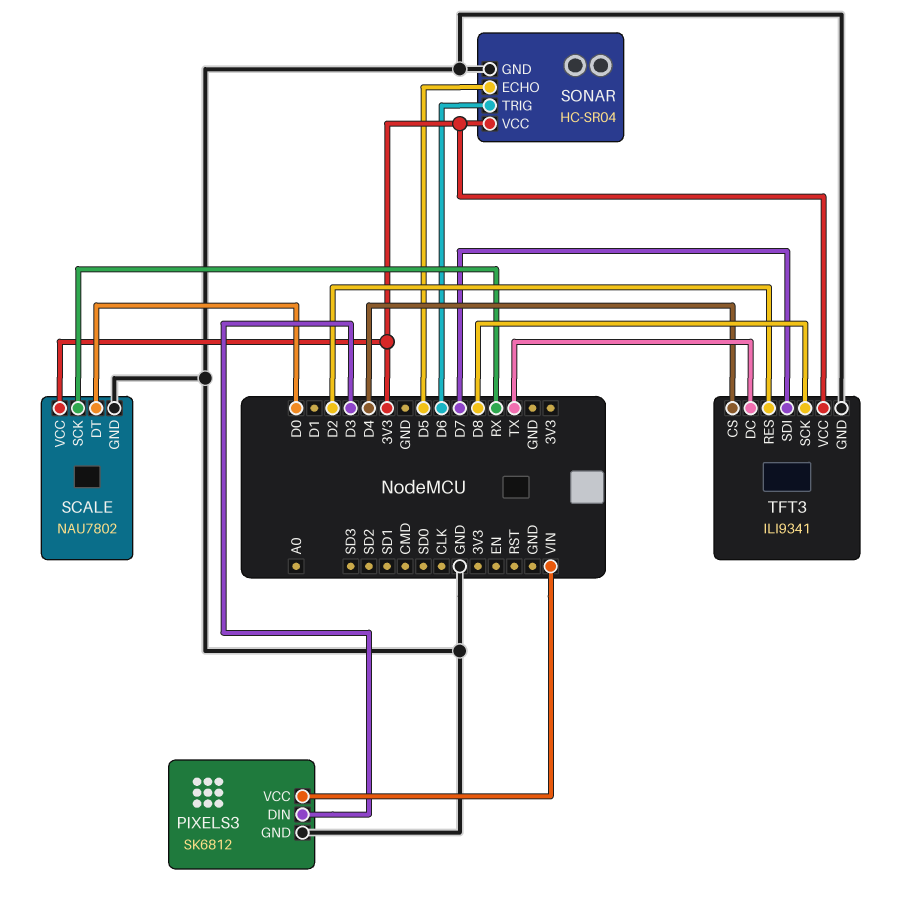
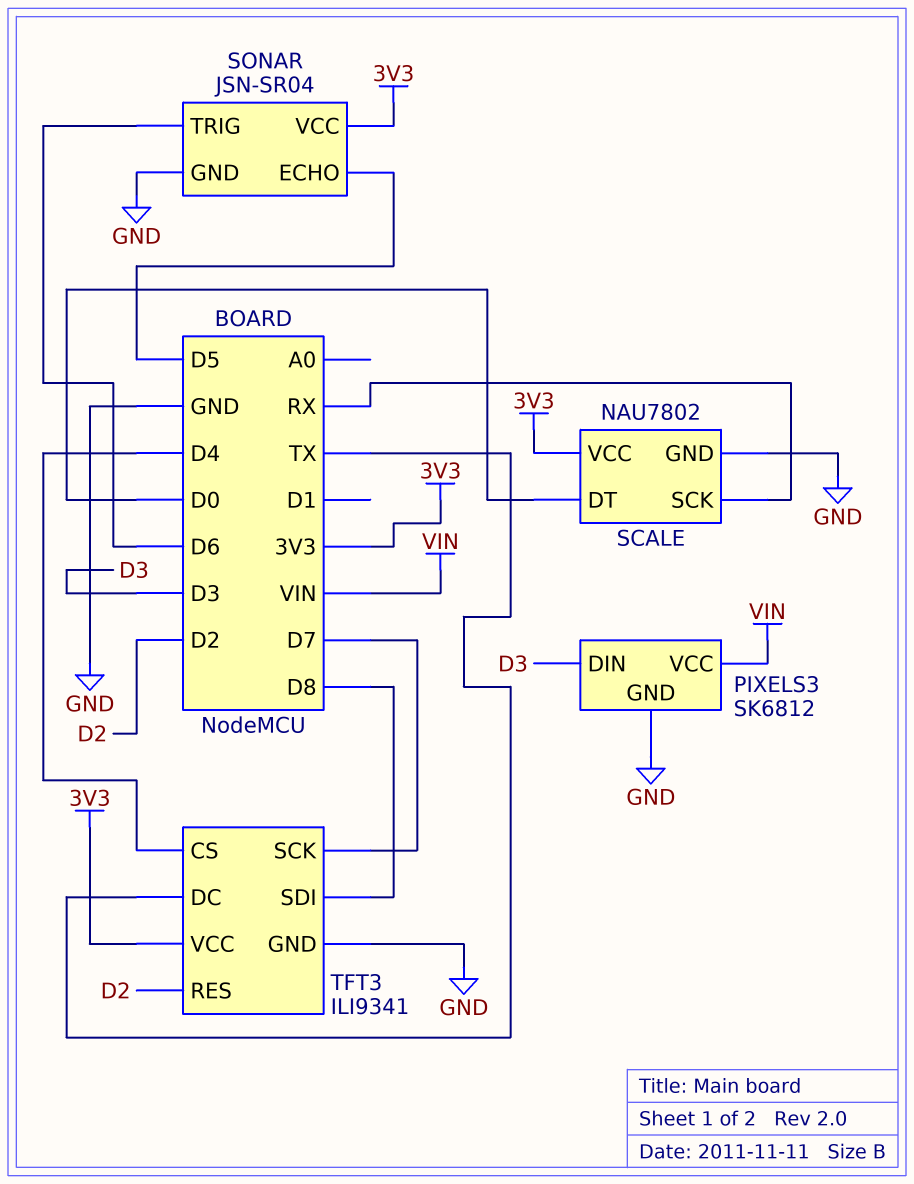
SONAR: HC-SR04 -> JSN-SR04
TFT3 pin SCK: D8 -> D7
TFT3 pin SDI: D7 -> D8

